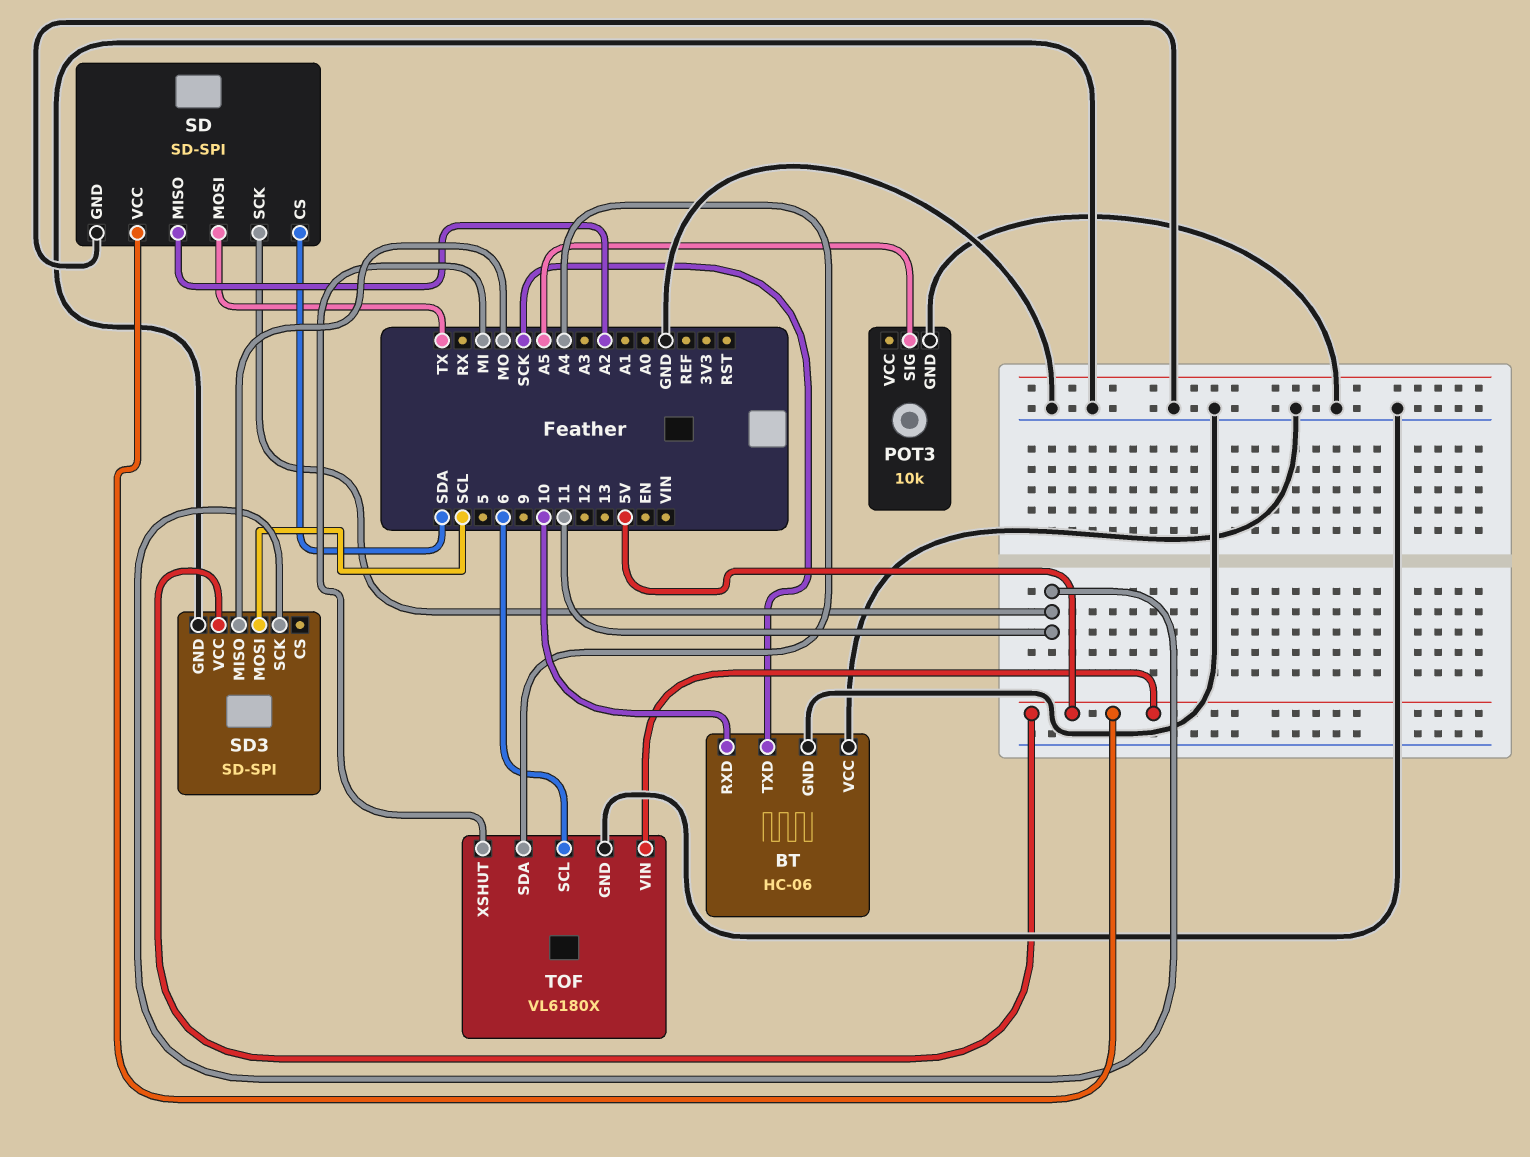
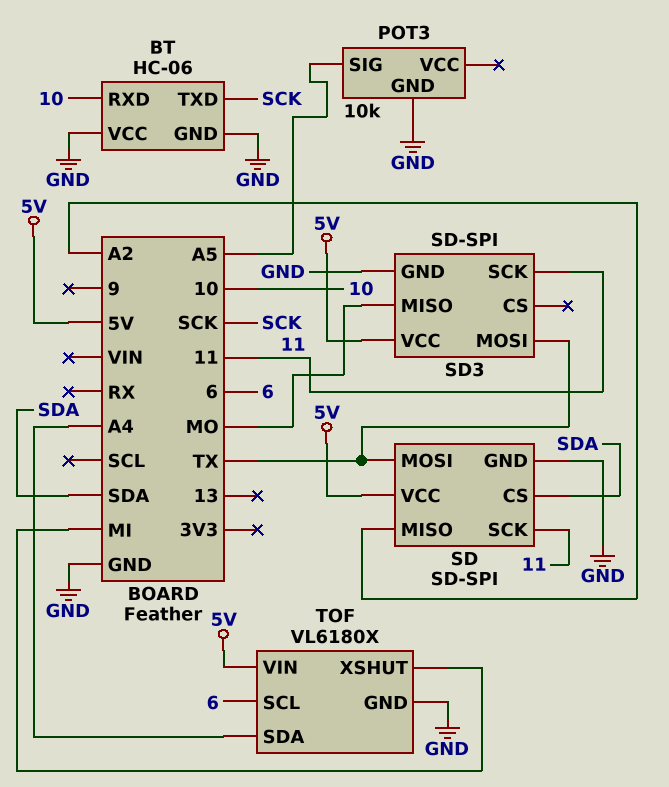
SD3 pin MOSI: SCL -> TX

